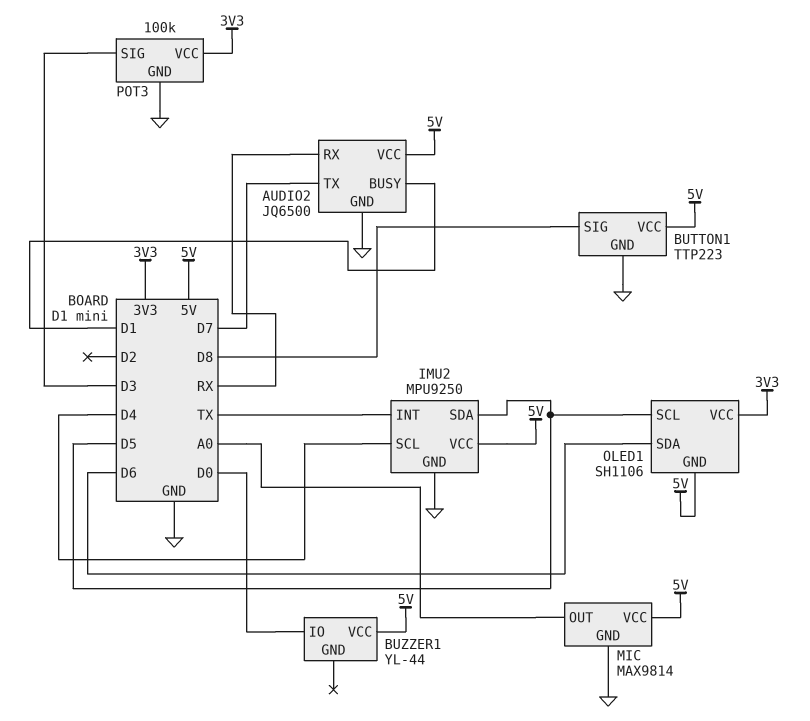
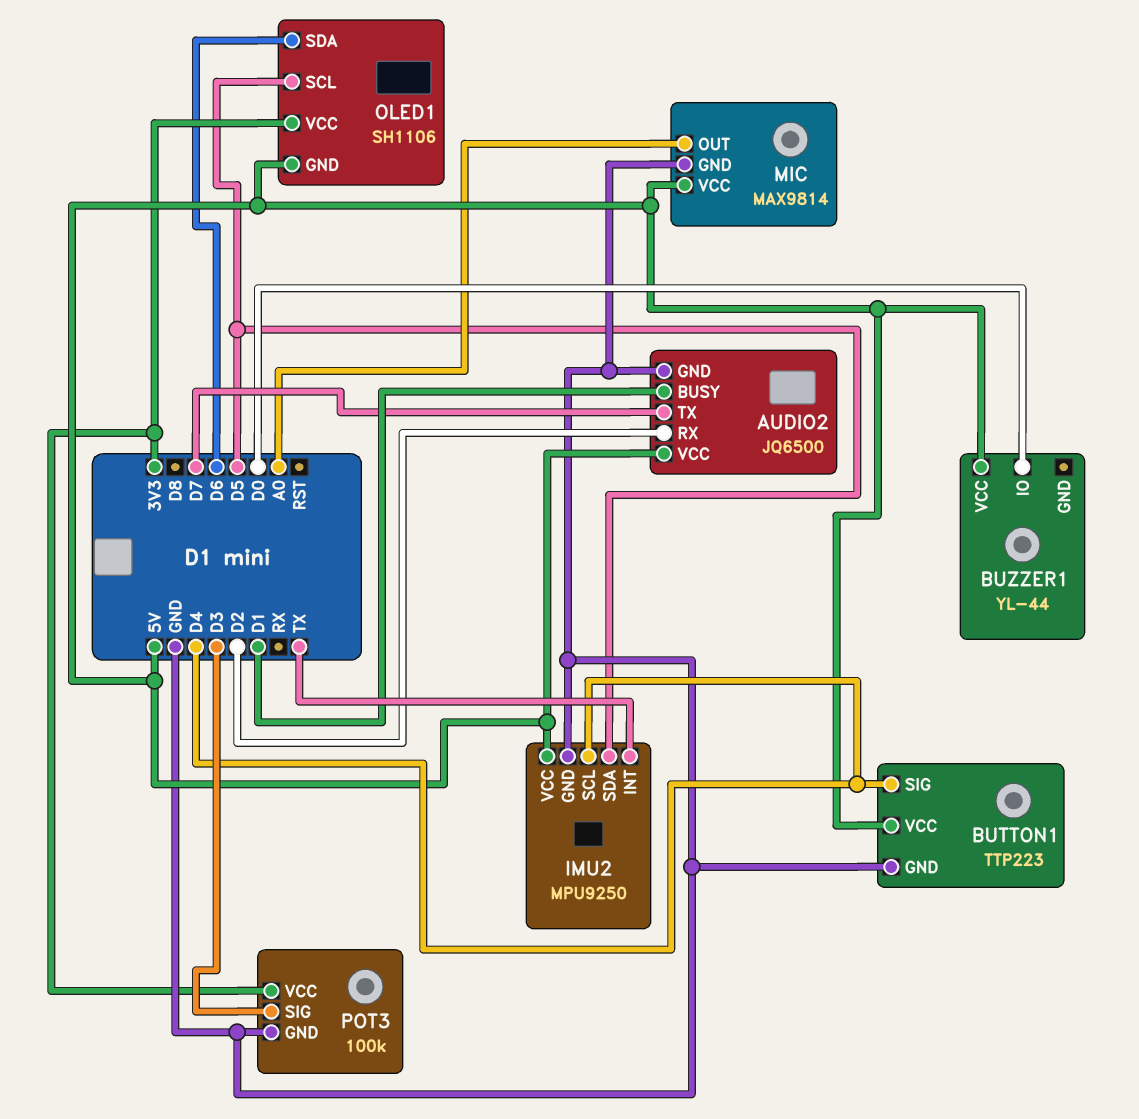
AUDIO2 pin RX: RX -> D2
BUTTON1 pin SIG: D8 -> D4

